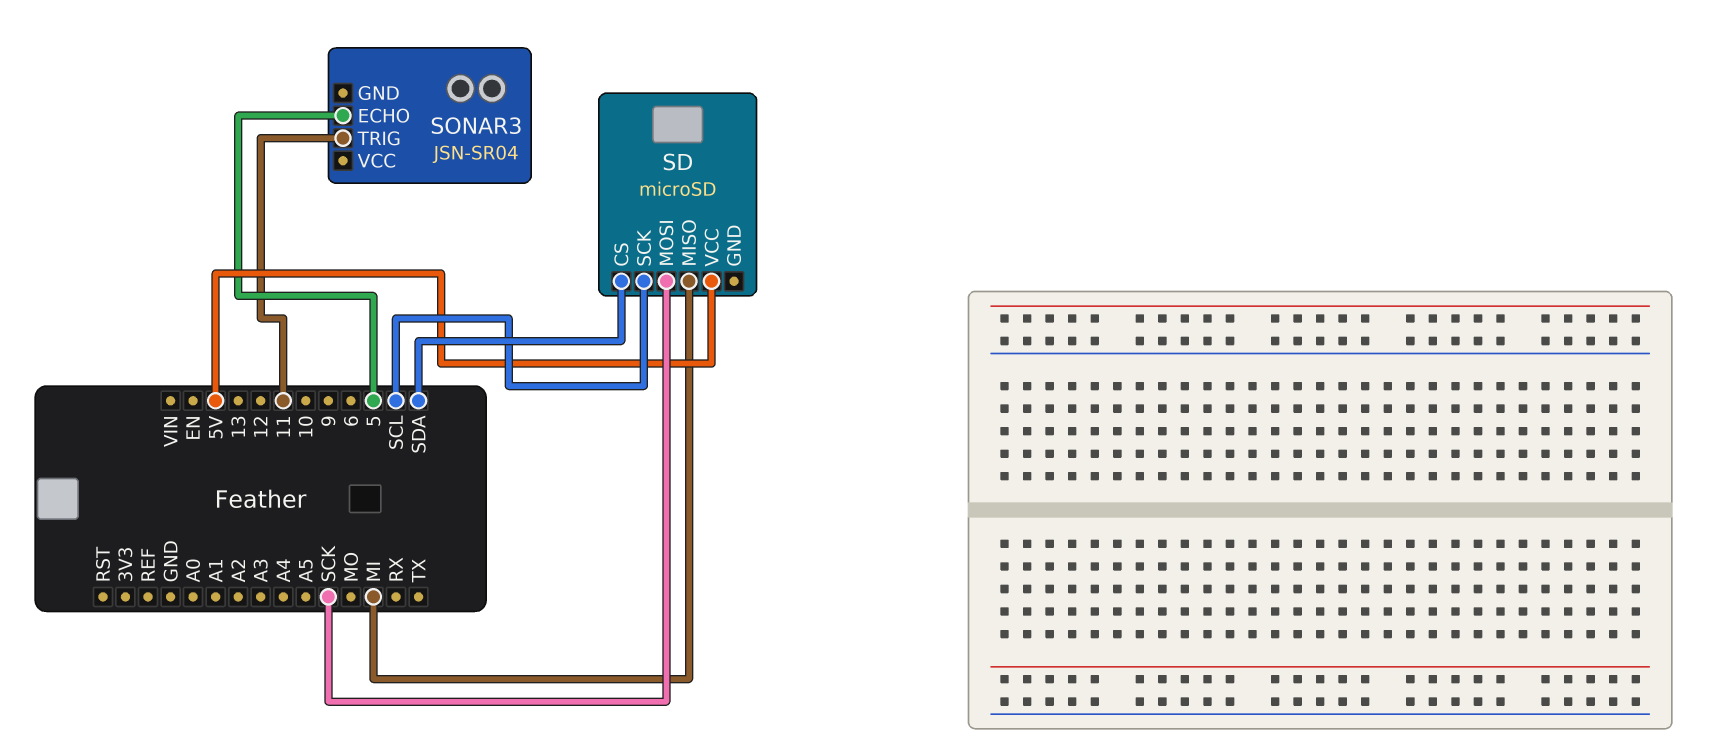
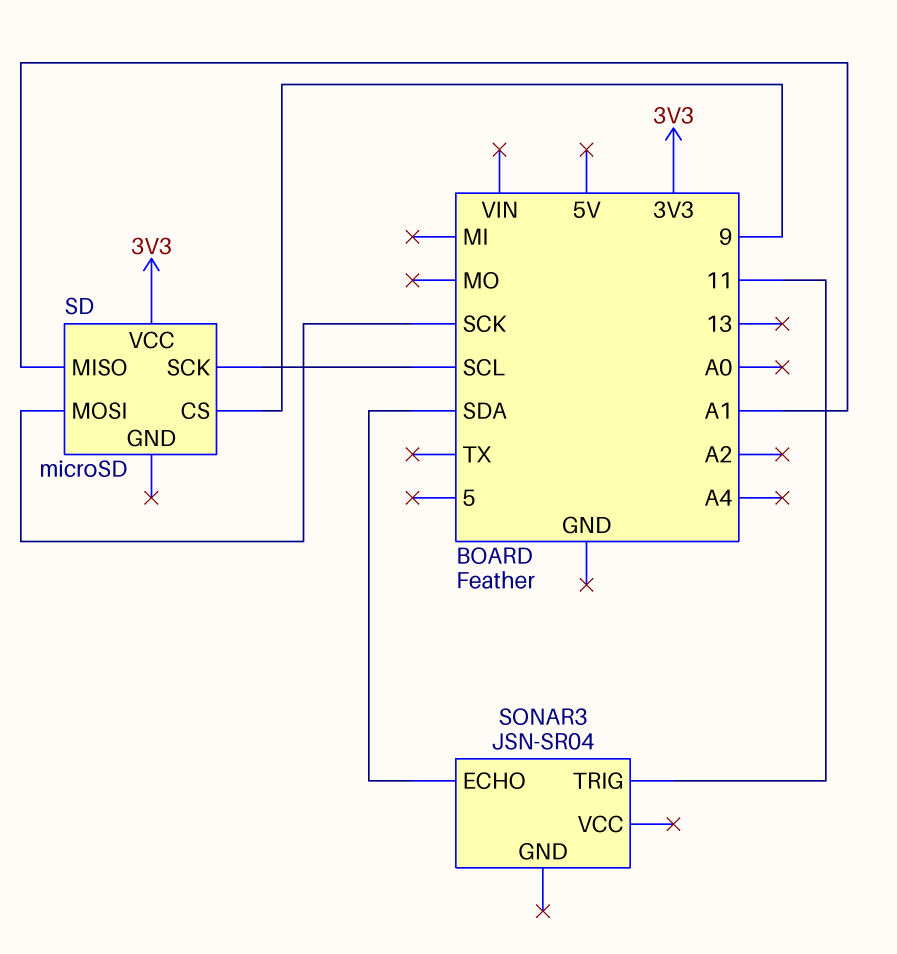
SD pin CS: SDA -> 9
SD pin MISO: MI -> A1
SD pin VCC: 5V -> 3V3
SONAR3 pin ECHO: 5 -> SDA

